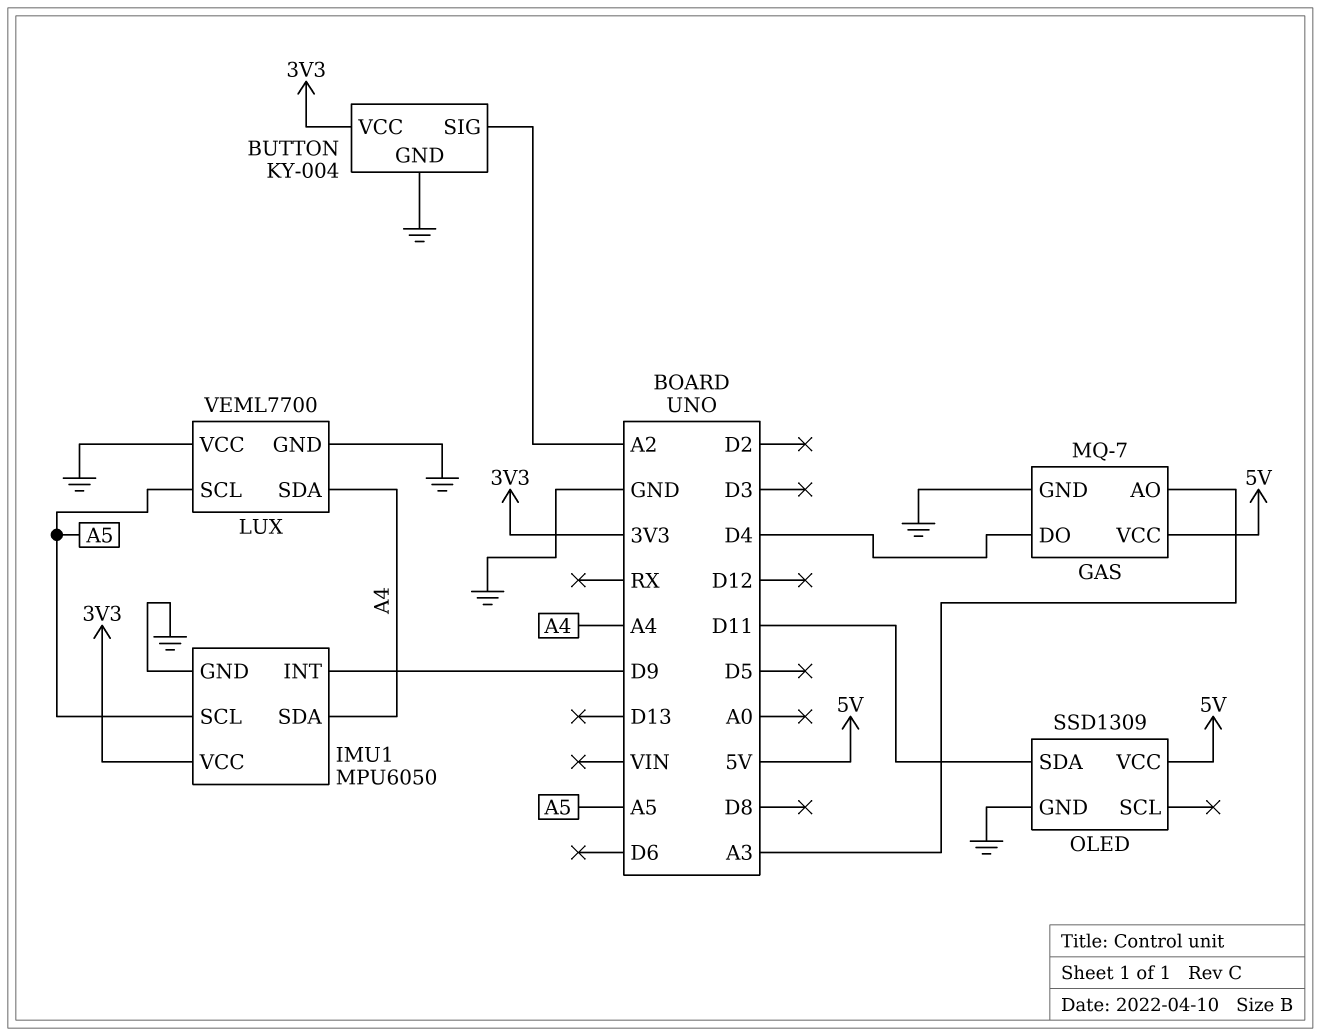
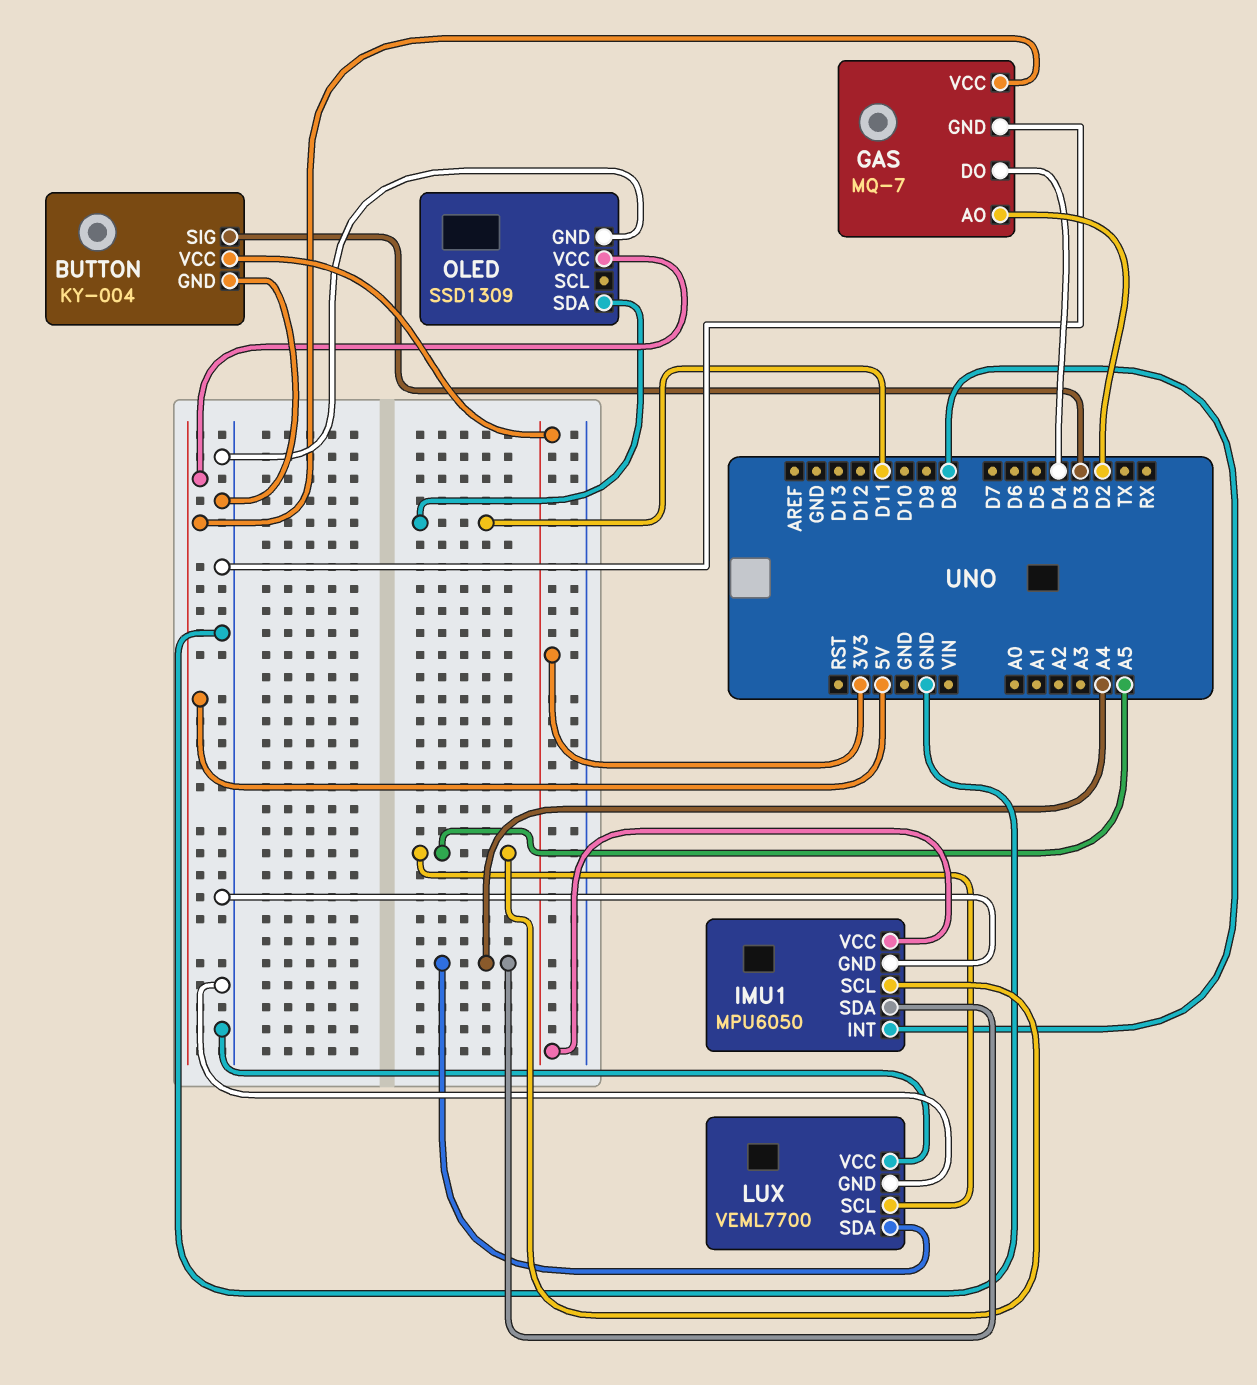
BUTTON pin SIG: A2 -> D3
GAS pin AO: A3 -> D2
IMU1 pin INT: D9 -> D8

